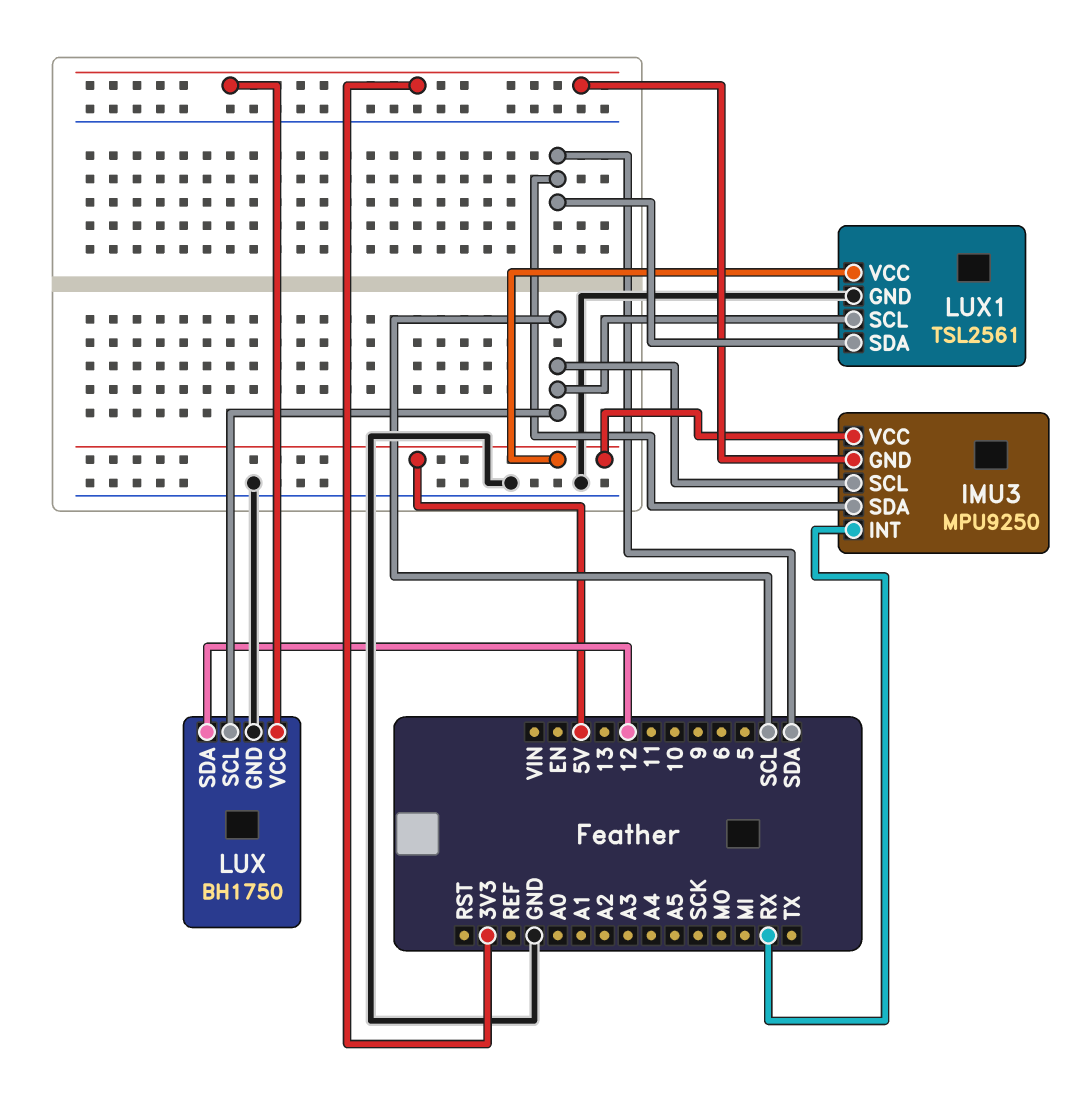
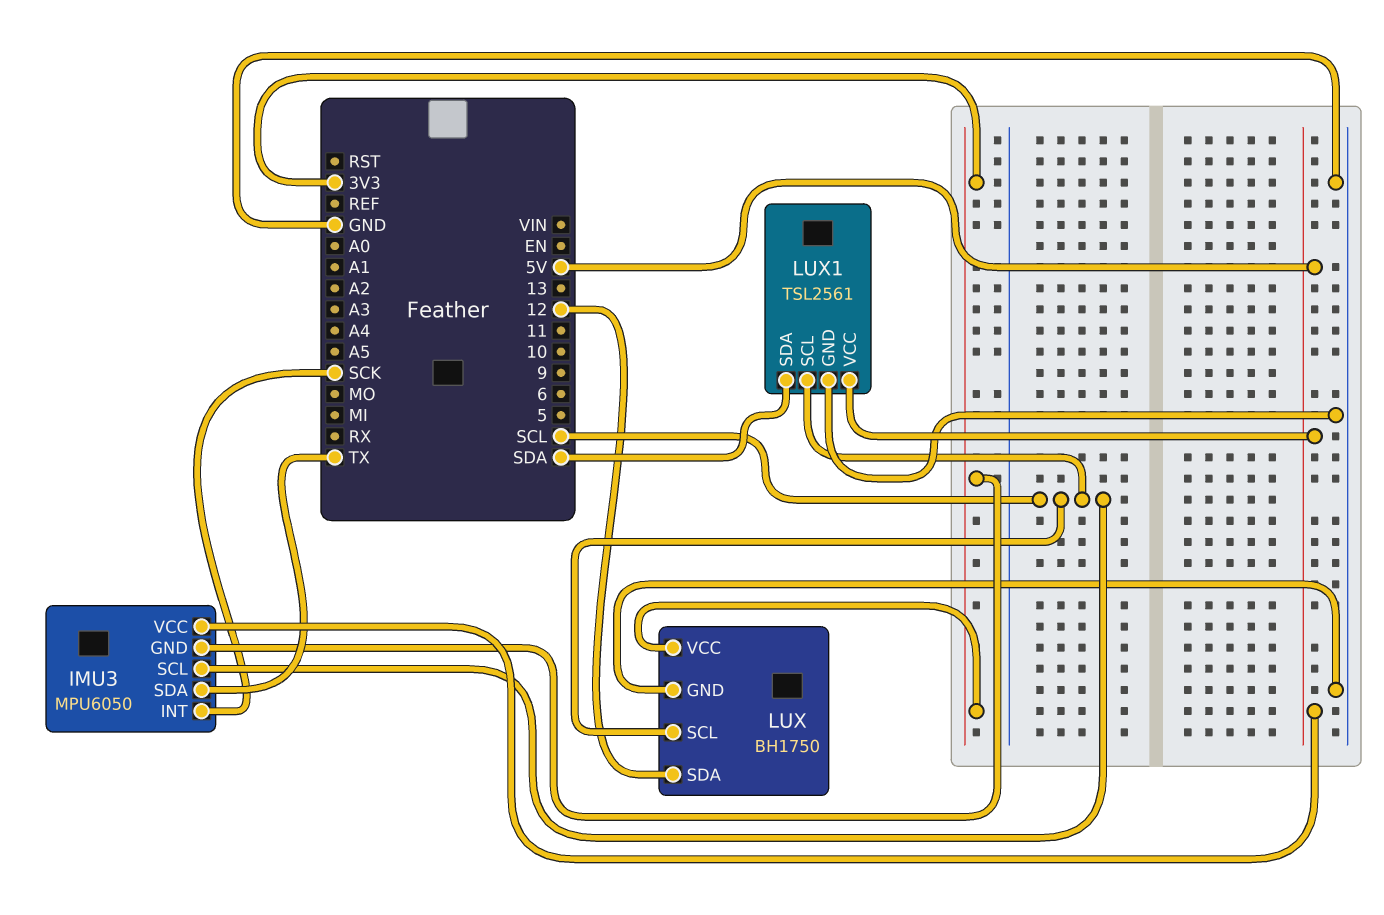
IMU3: MPU9250 -> MPU6050
IMU3 pin INT: RX -> SCK
IMU3 pin SDA: SDA -> TX

